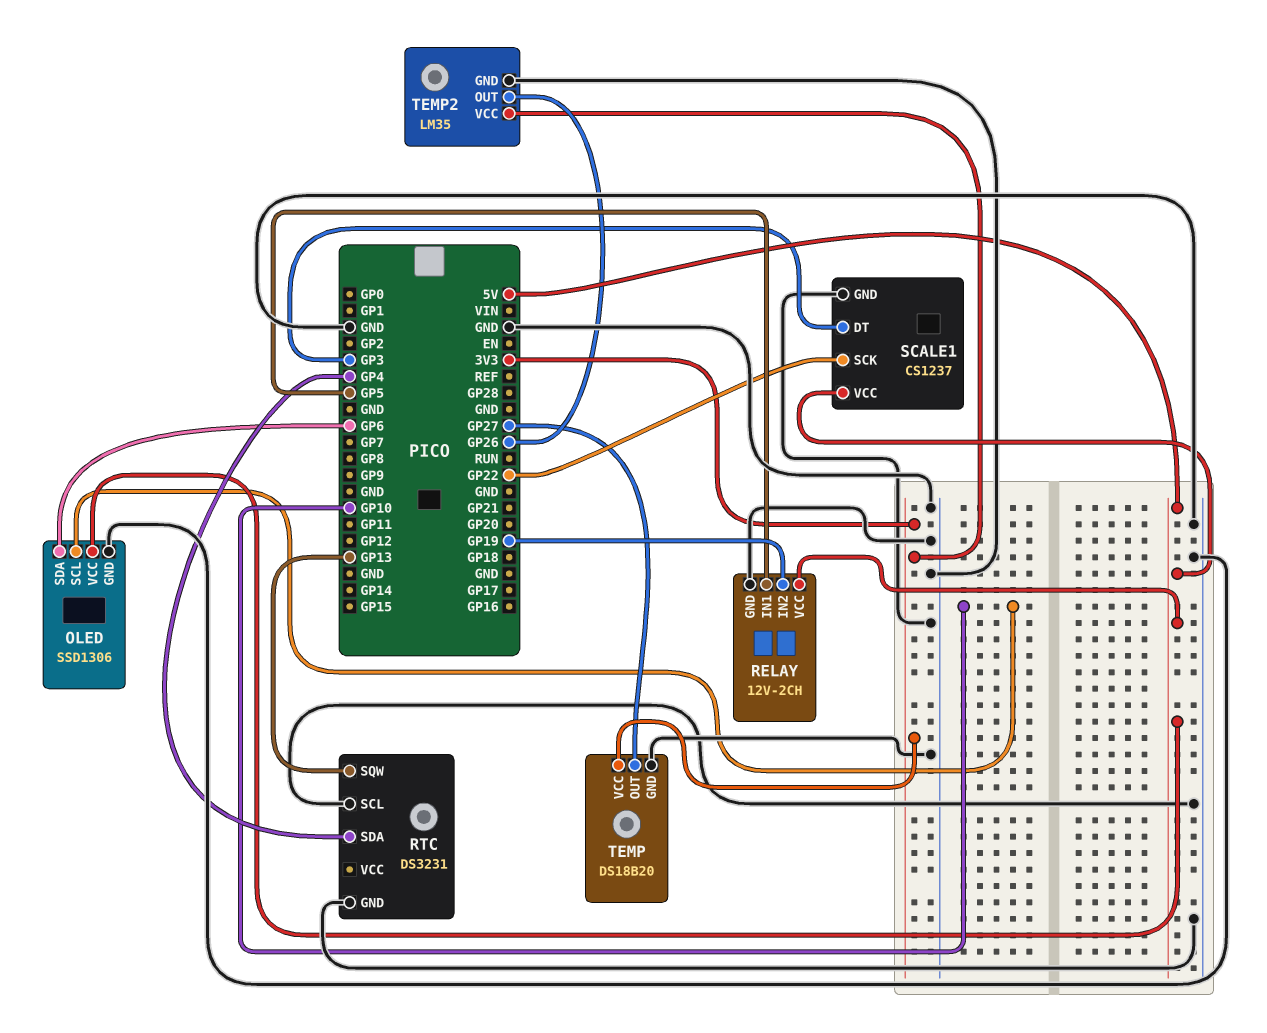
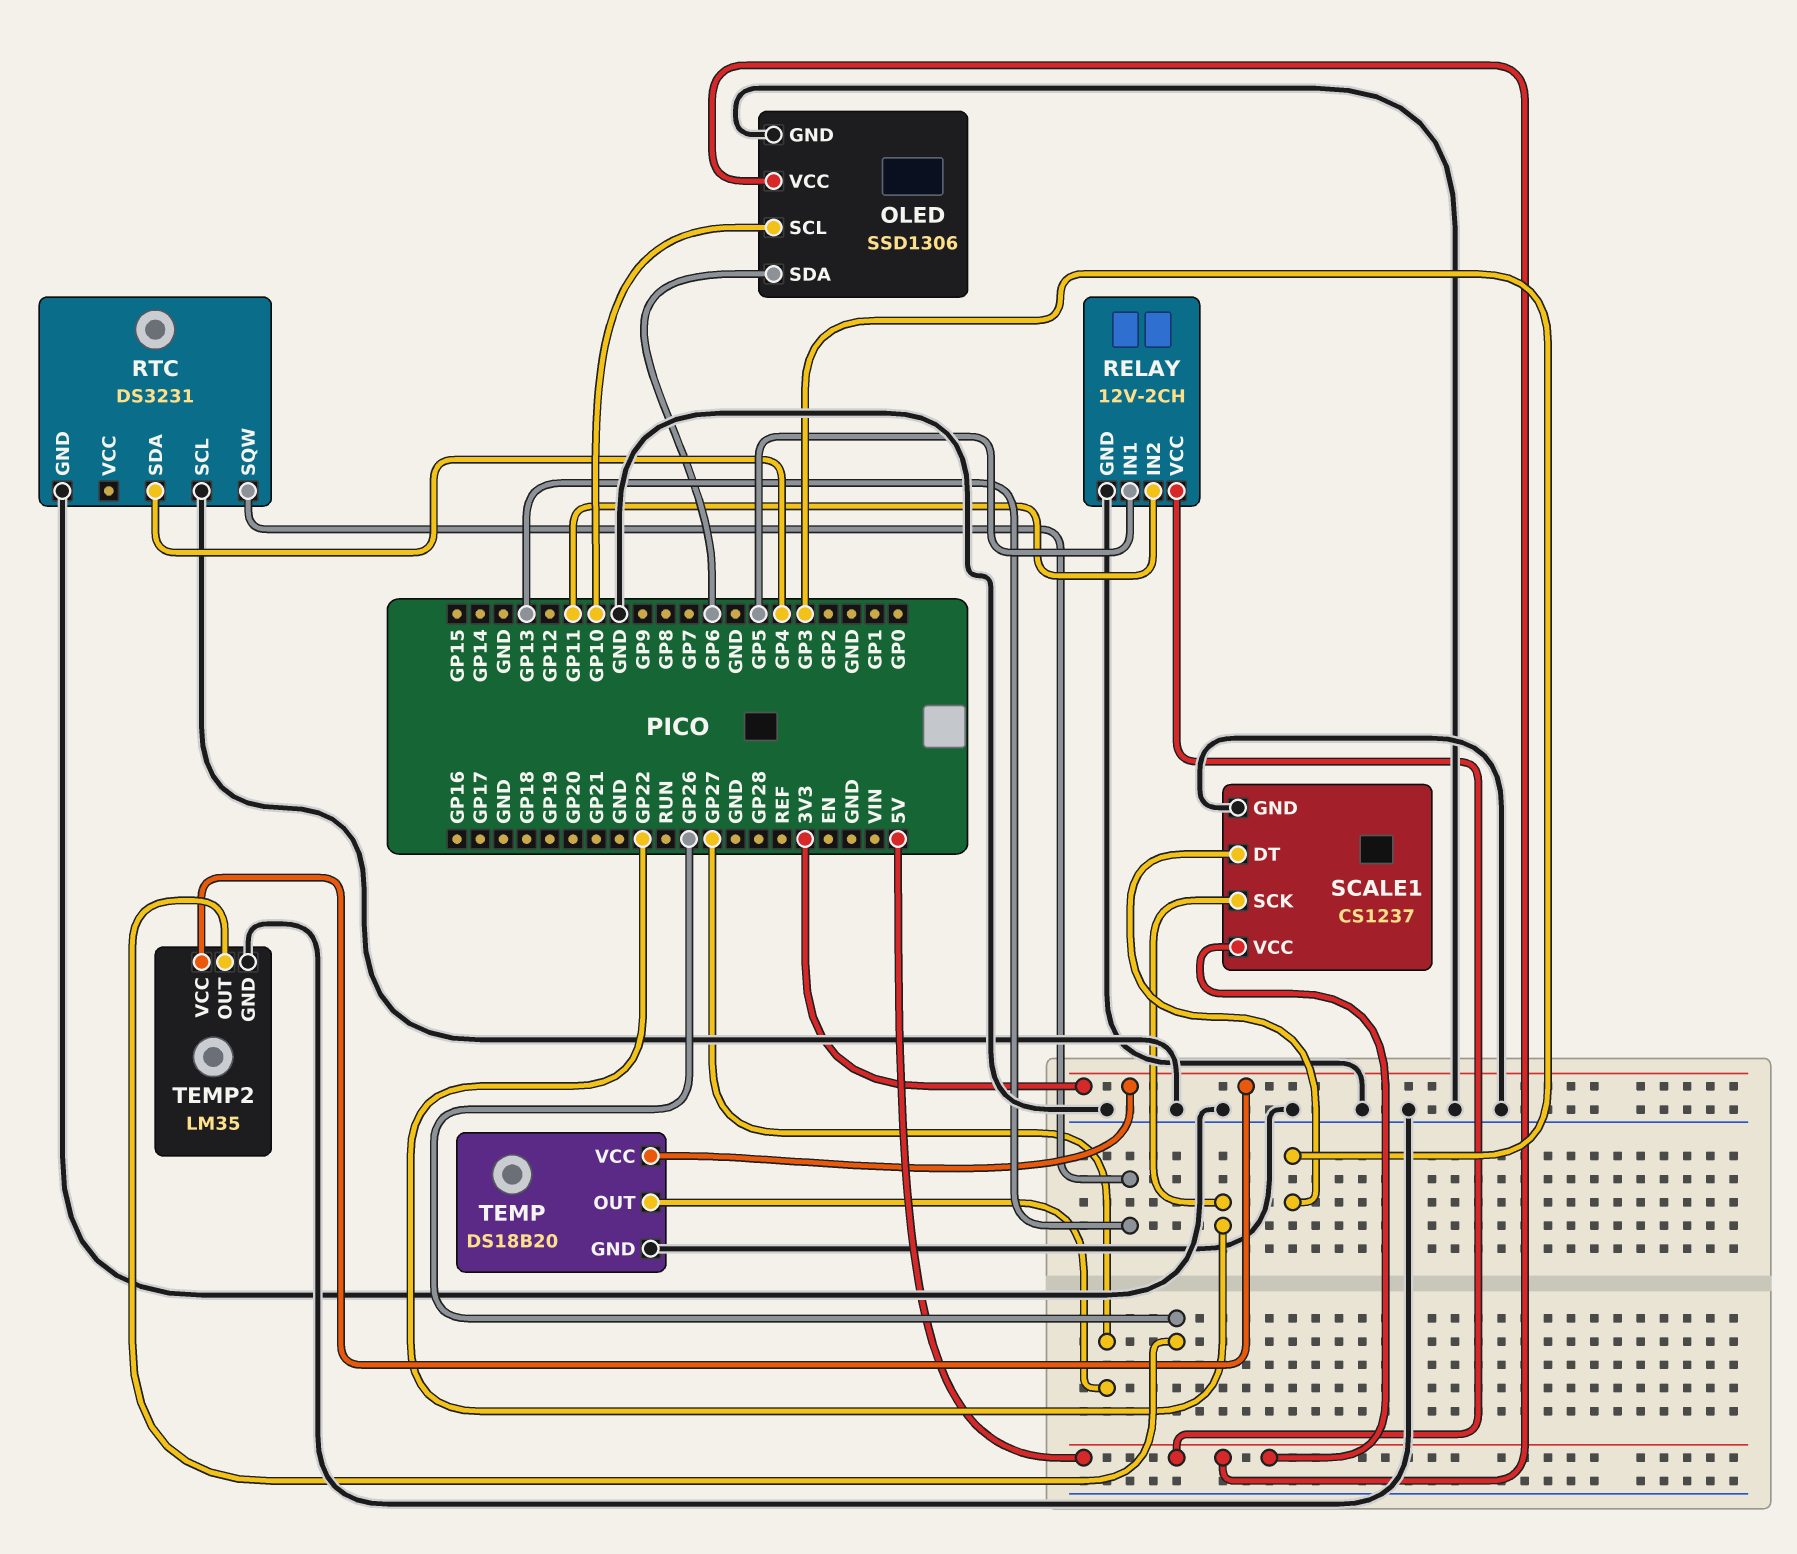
RELAY pin IN2: GP19 -> GP11

